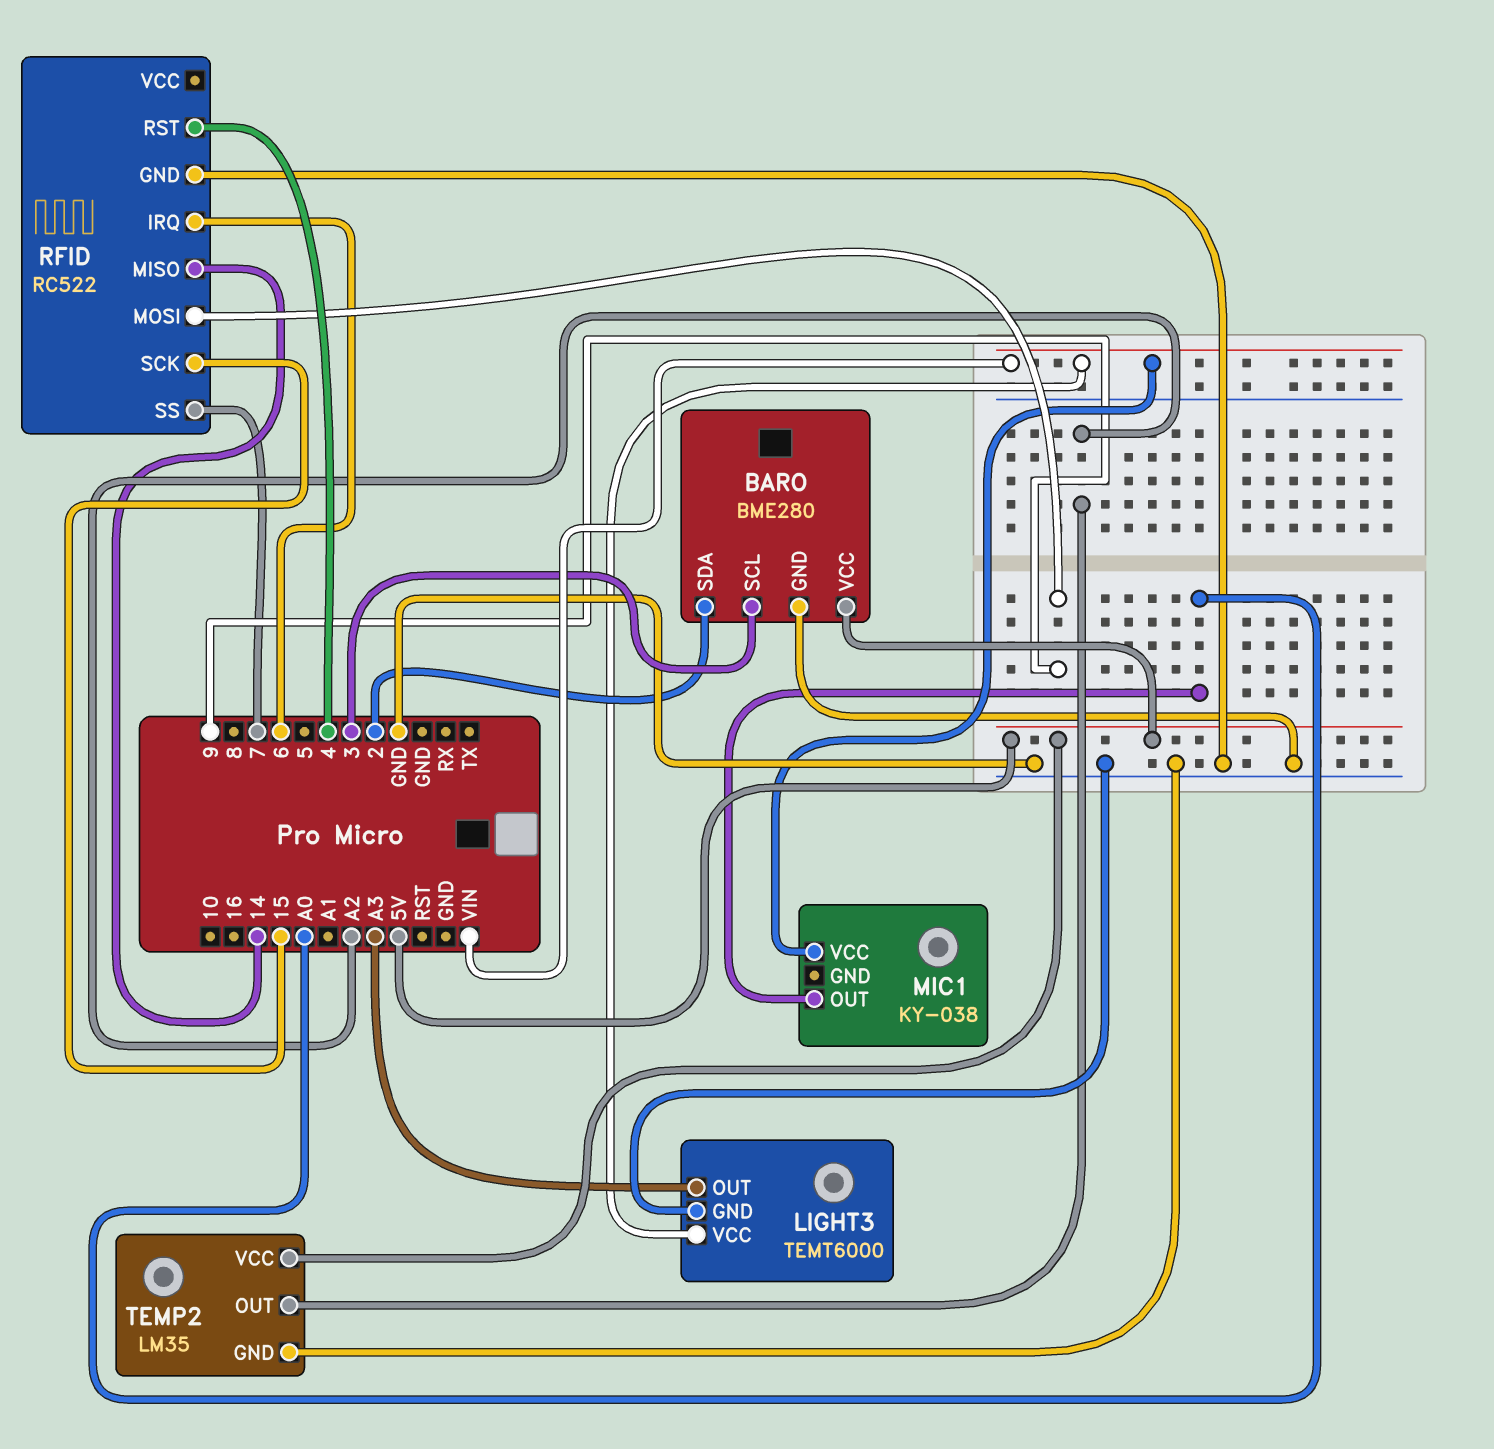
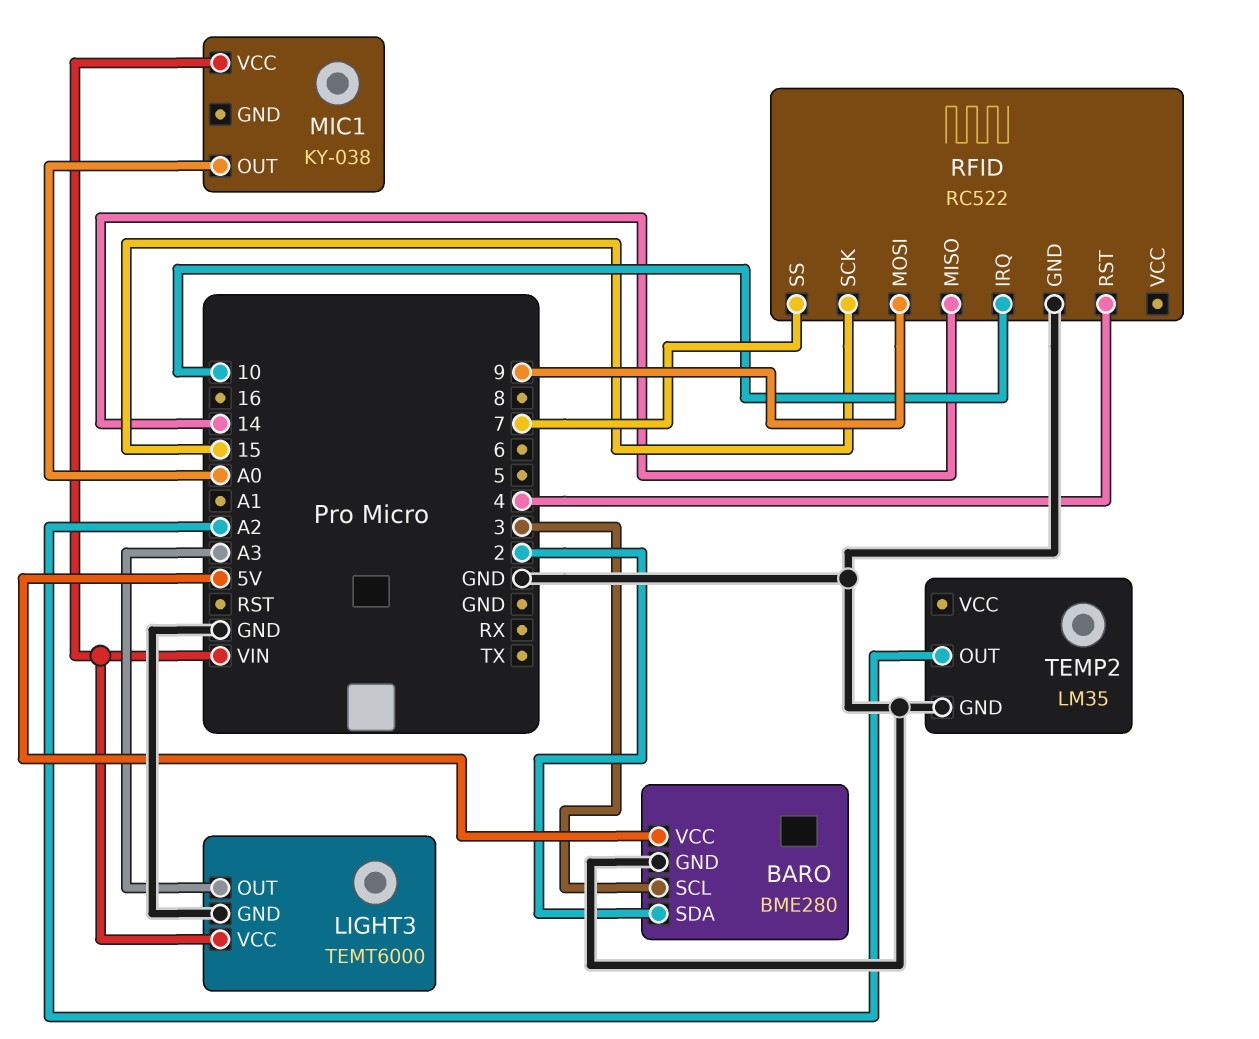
RFID pin IRQ: 6 -> 10
TEMP2 pin VCC: 5V -> none

